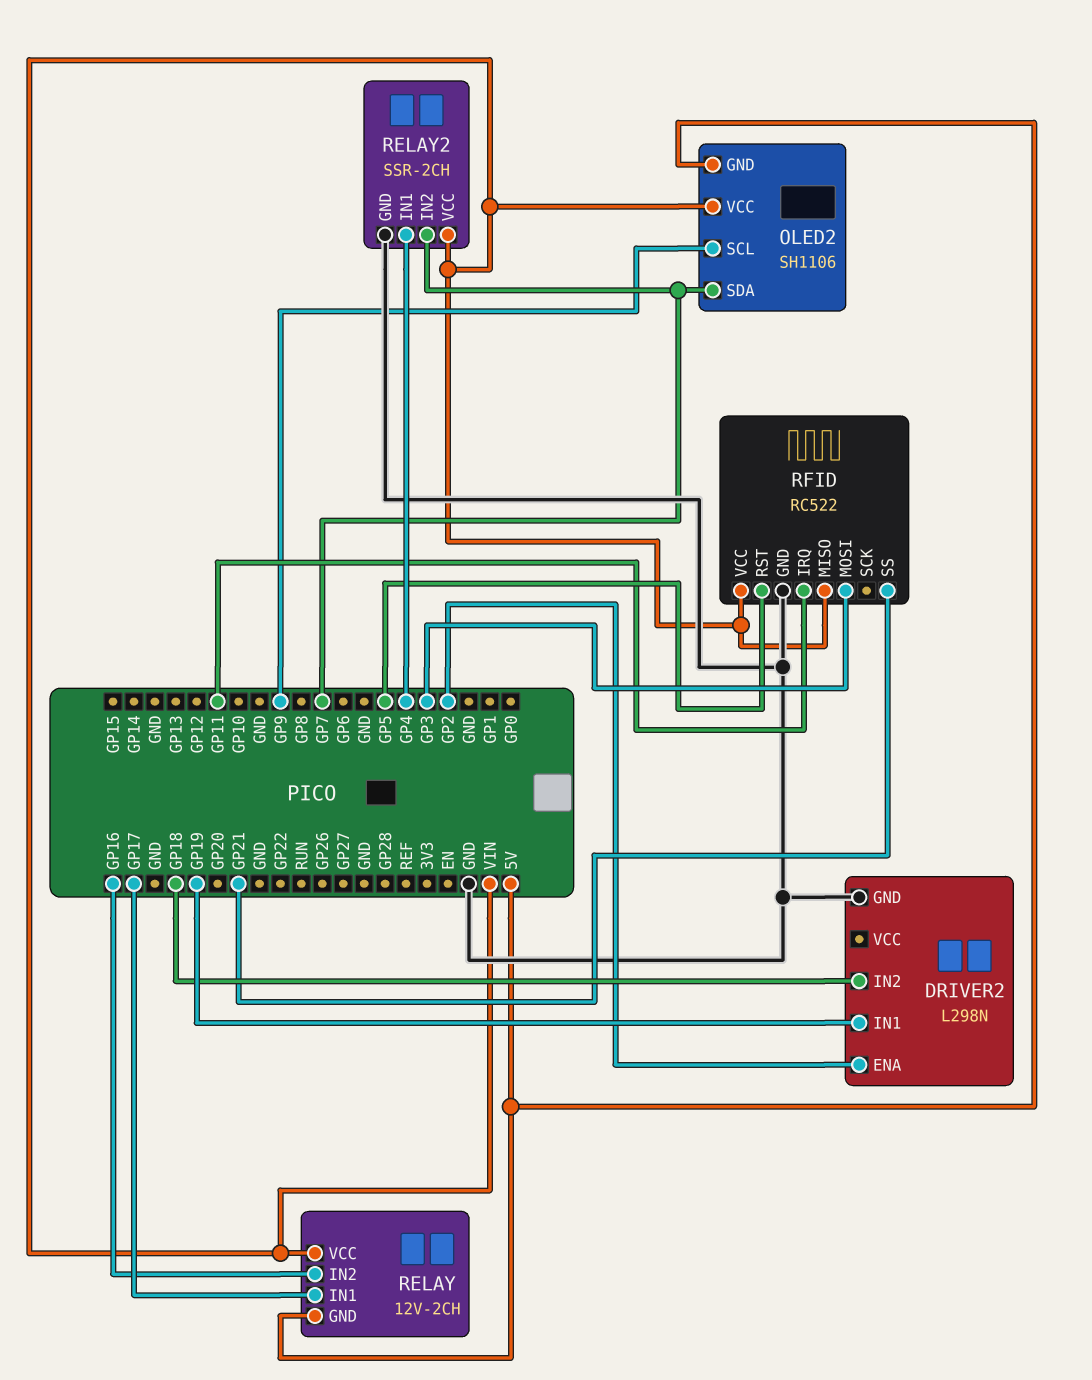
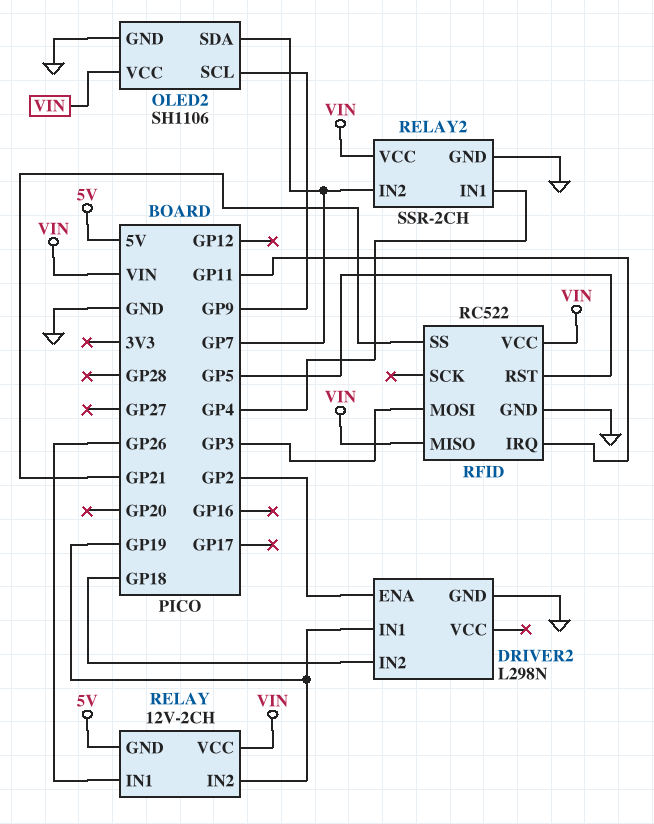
OLED2 pin GND: 5V -> GND
RELAY pin IN1: GP17 -> GP26
RELAY pin IN2: GP16 -> GP19

